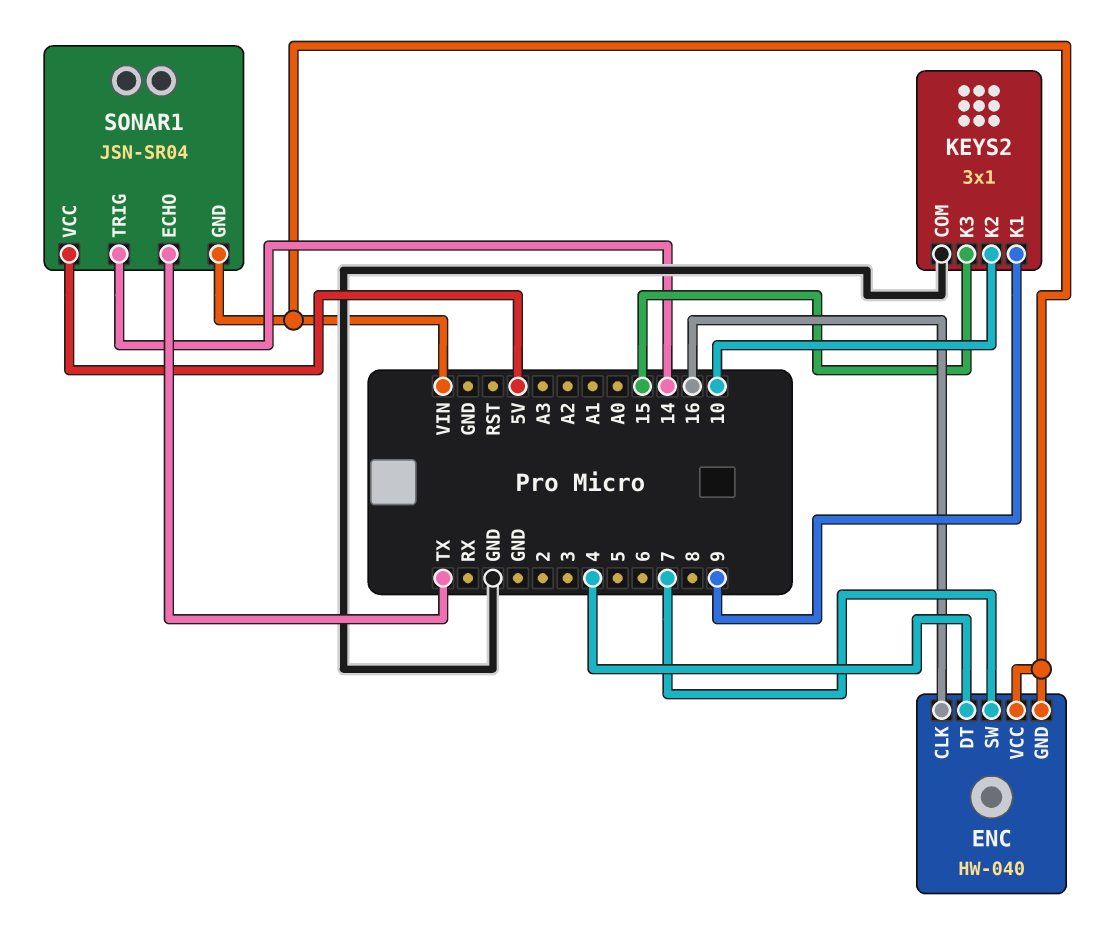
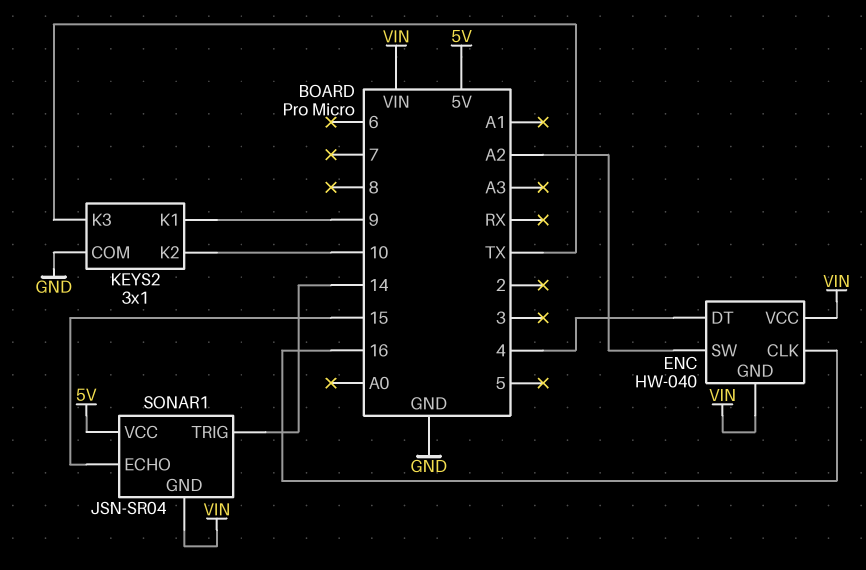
ENC pin SW: 7 -> A2
KEYS2 pin K3: 15 -> TX
SONAR1 pin ECHO: TX -> 15

